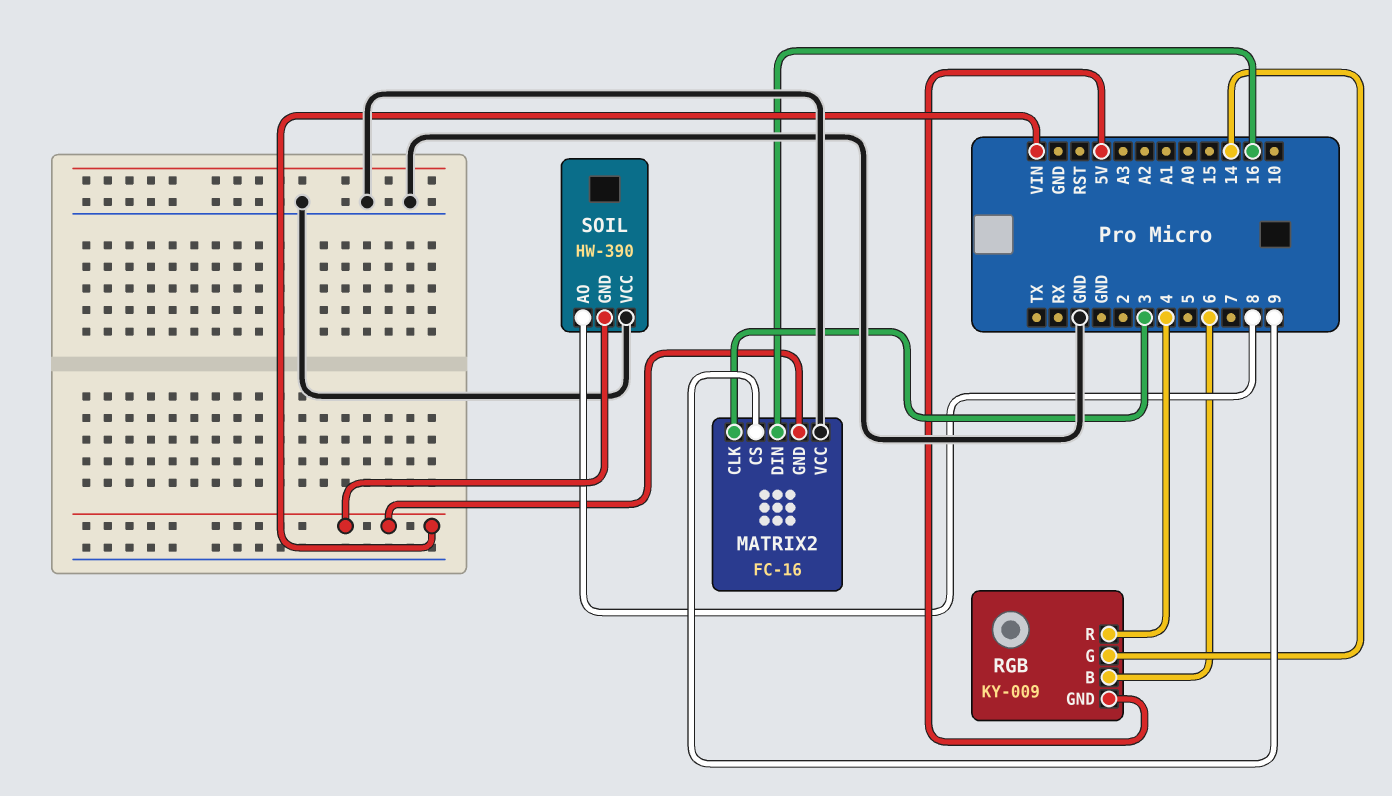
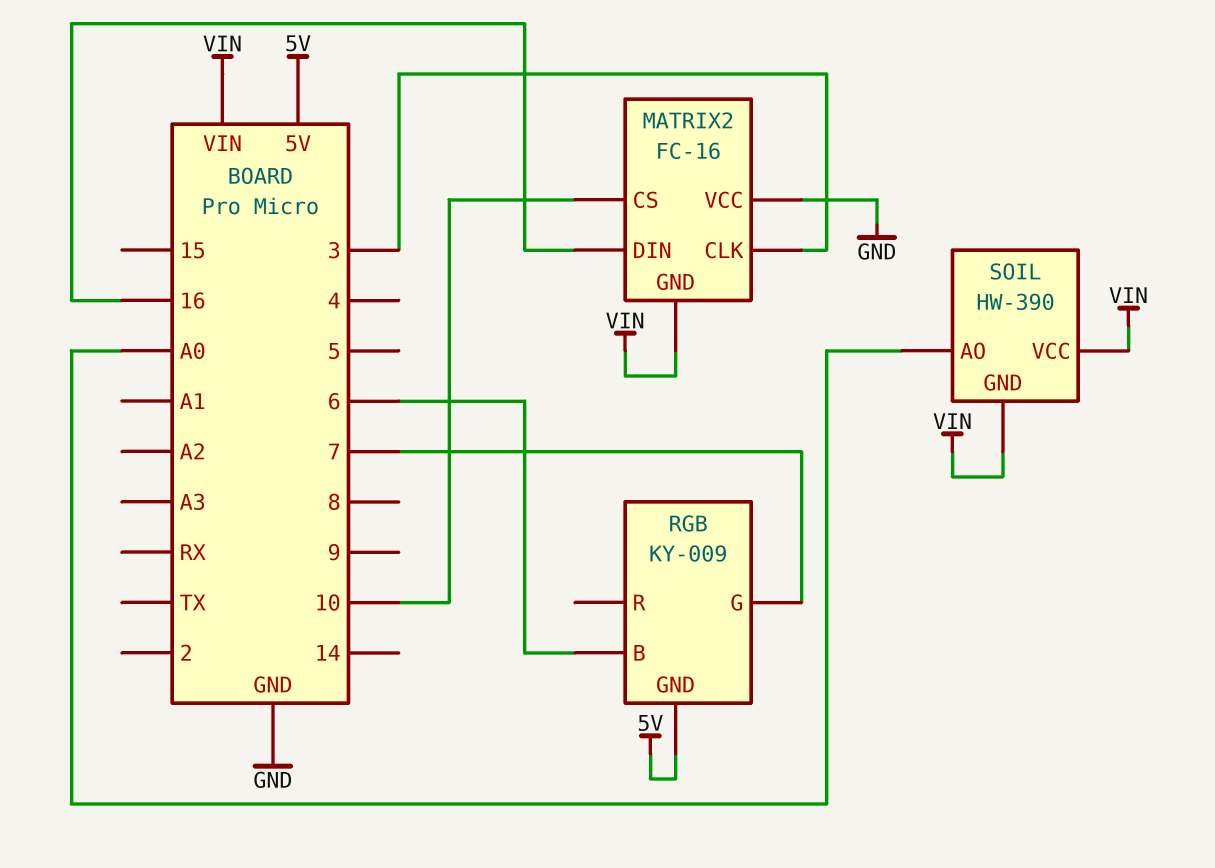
MATRIX2 pin CS: 9 -> 10
RGB pin G: 14 -> 7
RGB pin R: 4 -> none
SOIL pin AO: 8 -> A0
SOIL pin VCC: GND -> VIN

